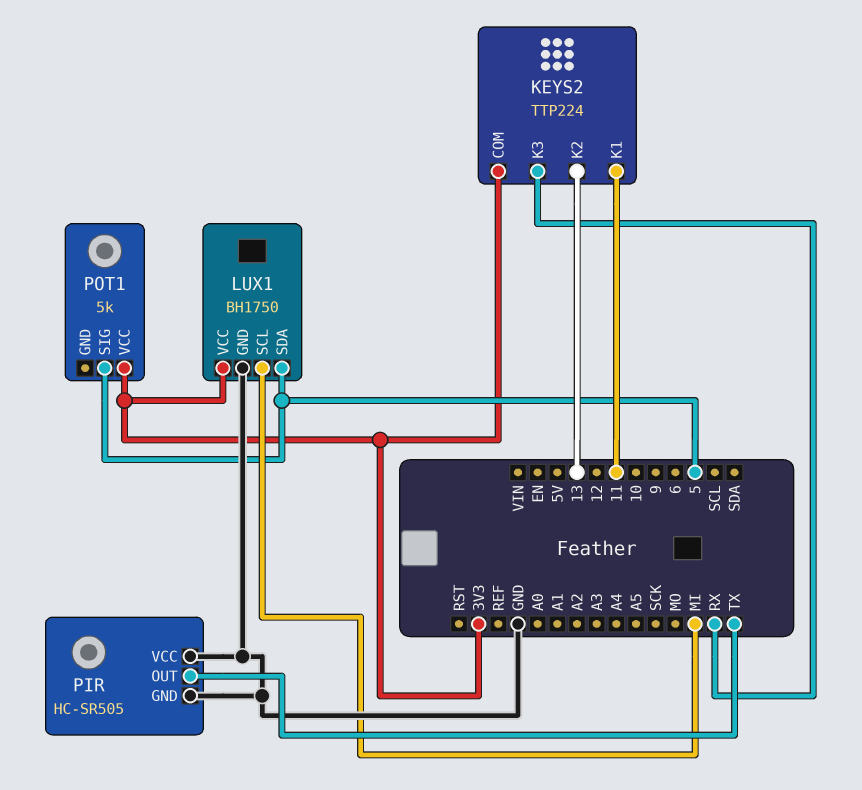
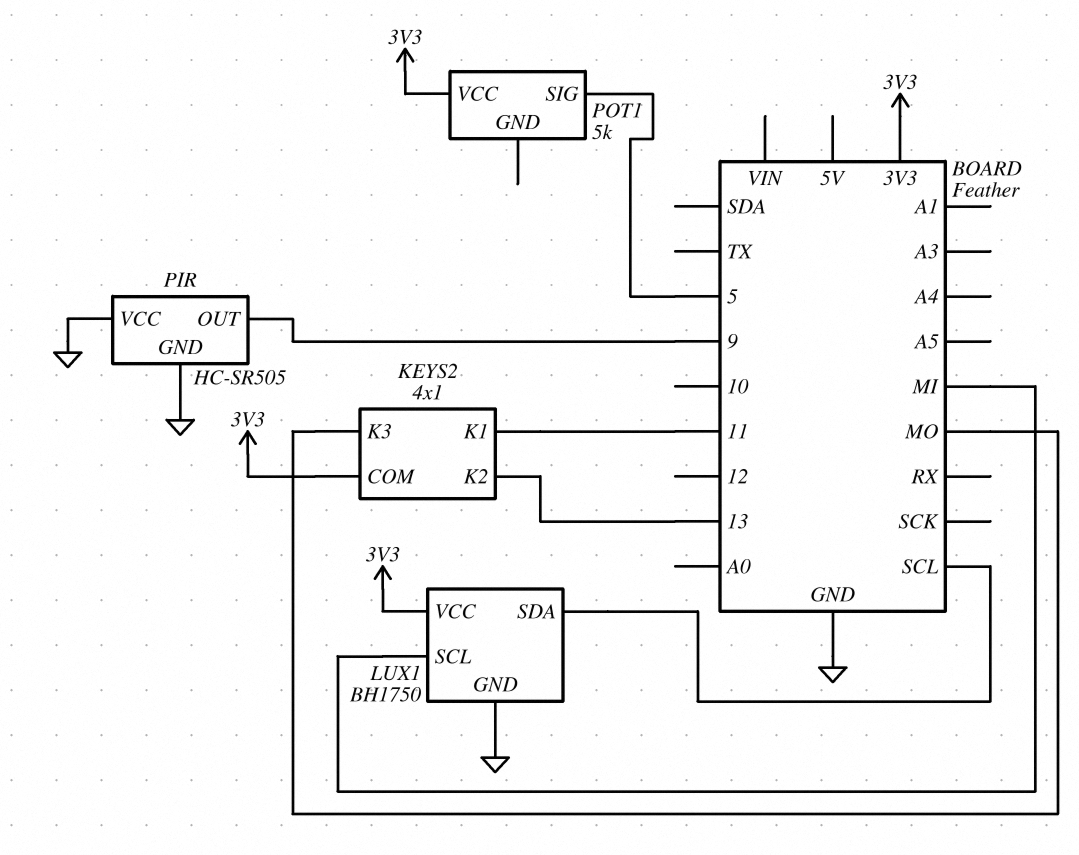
KEYS2: TTP224 -> 4x1
KEYS2 pin K3: RX -> MO
LUX1 pin SDA: 5 -> SCL
PIR pin OUT: TX -> 9

